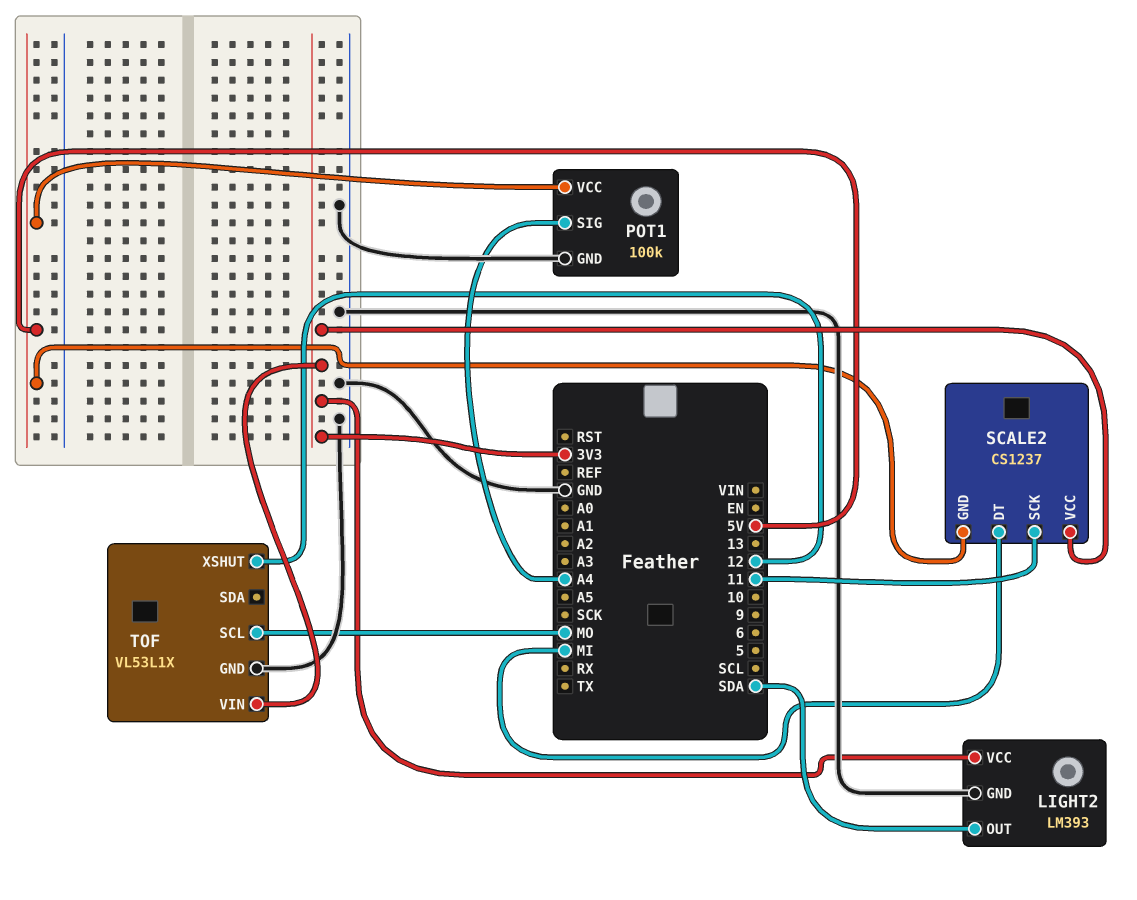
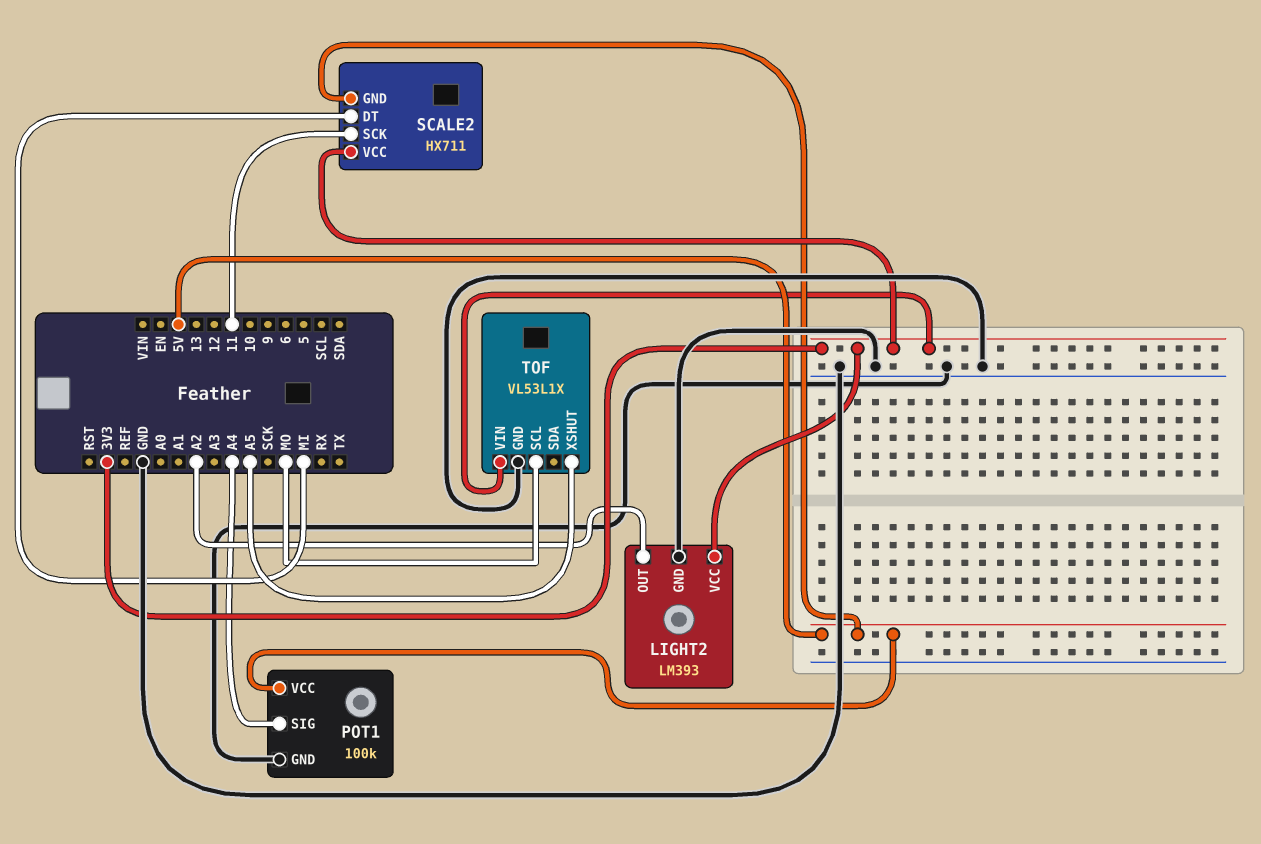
LIGHT2 pin OUT: SDA -> A2
SCALE2: CS1237 -> HX711
TOF pin XSHUT: 12 -> A5

